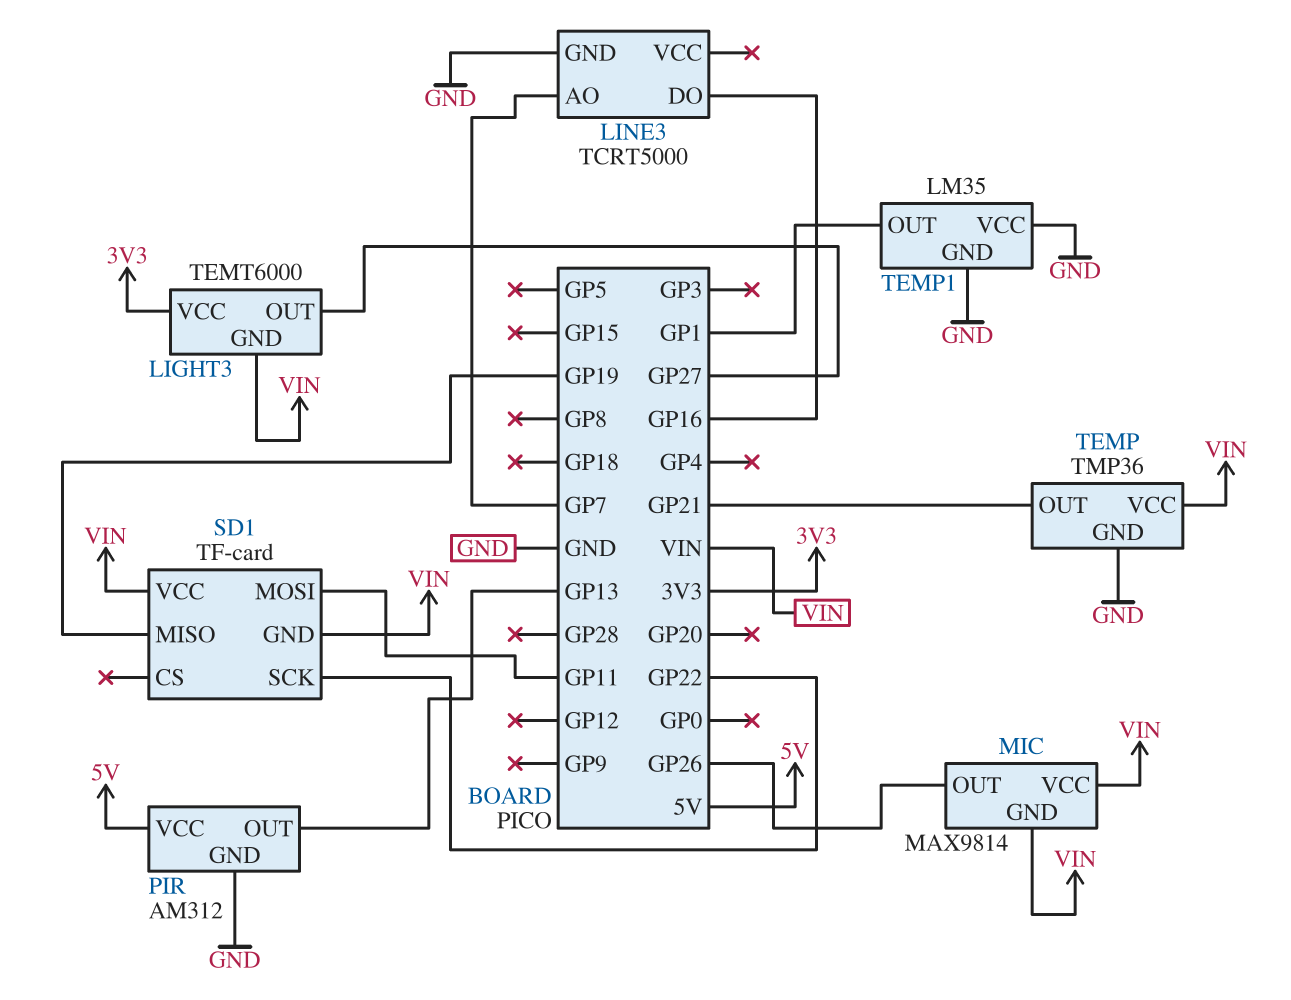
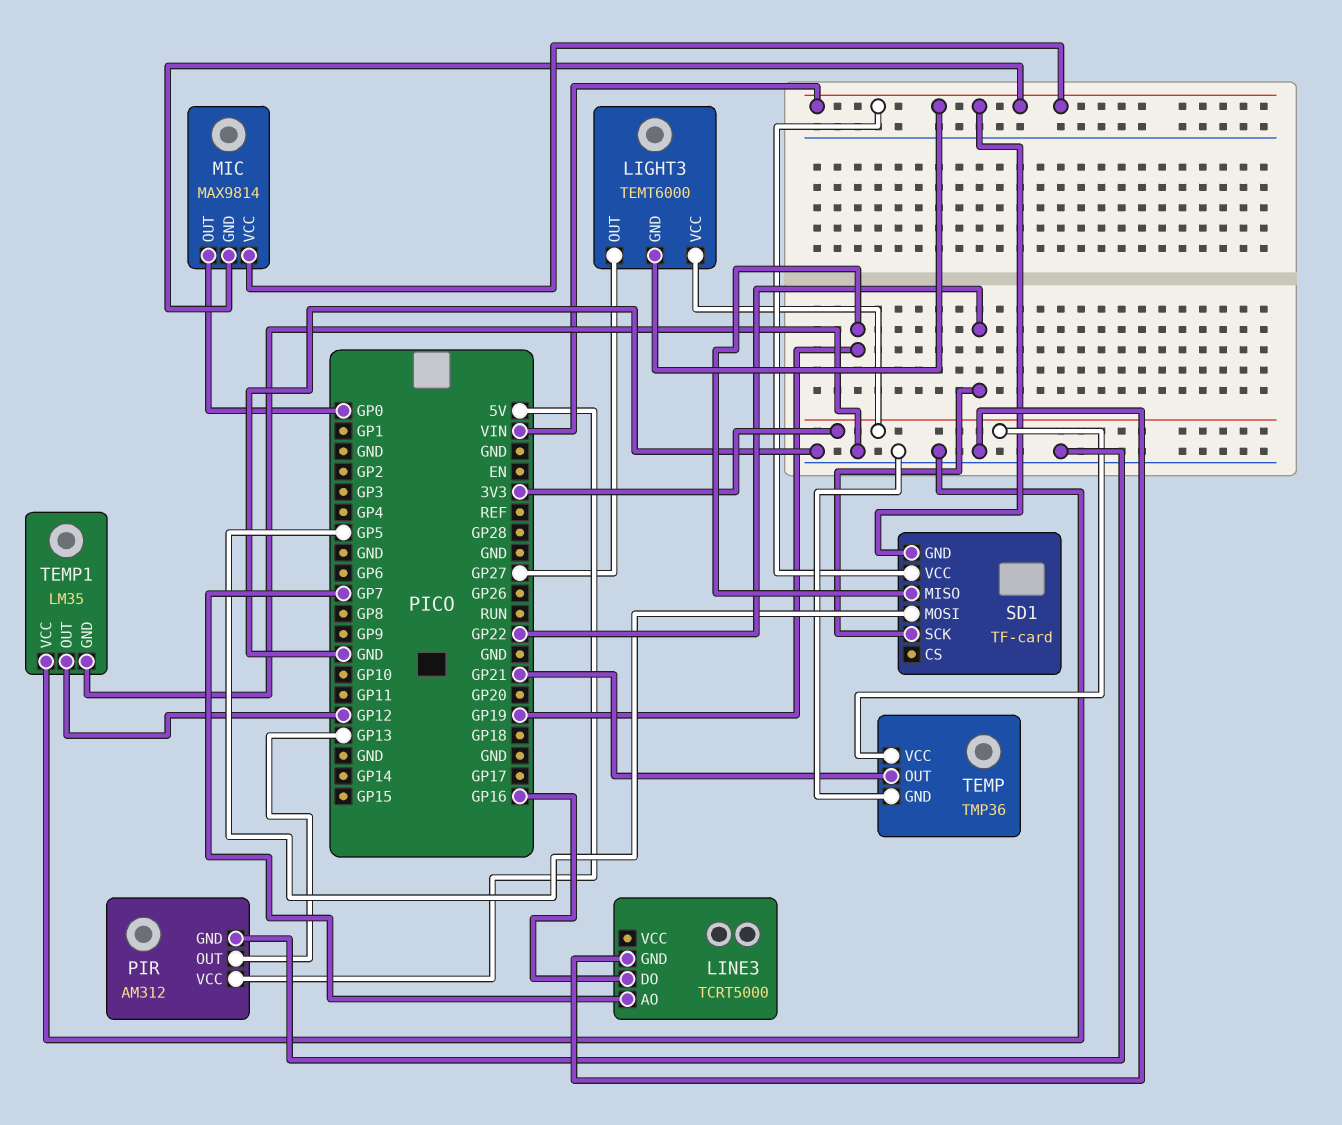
MIC pin OUT: GP26 -> GP0
SD1 pin MOSI: GP11 -> GP5
TEMP pin VCC: VIN -> 3V3
TEMP1 pin OUT: GP1 -> GP12

